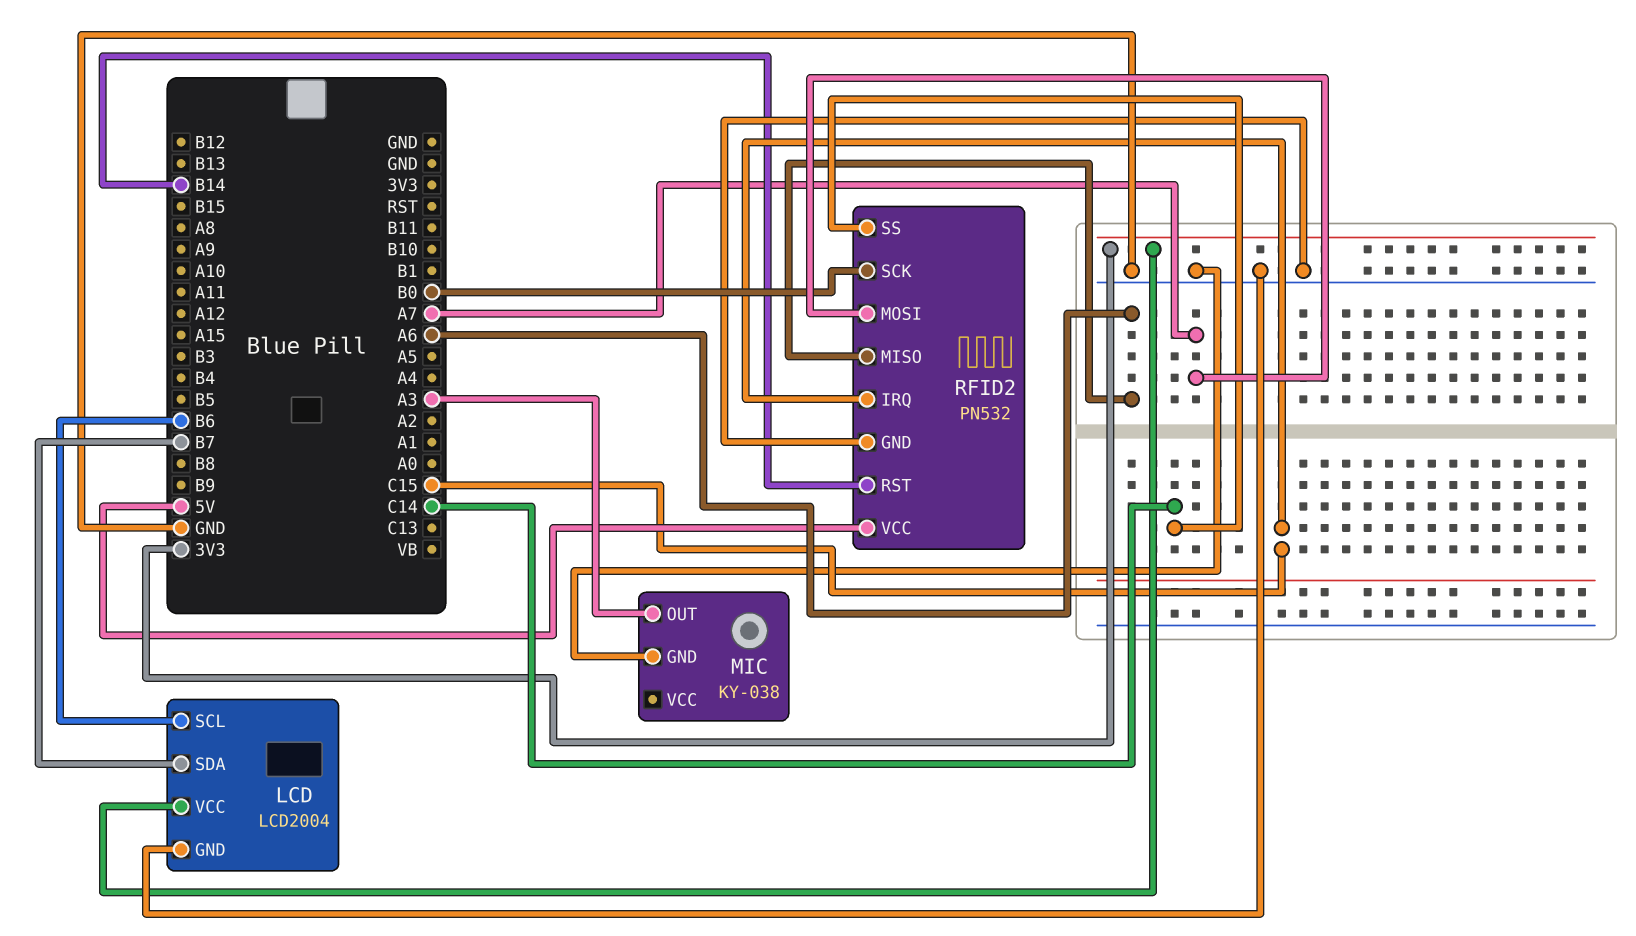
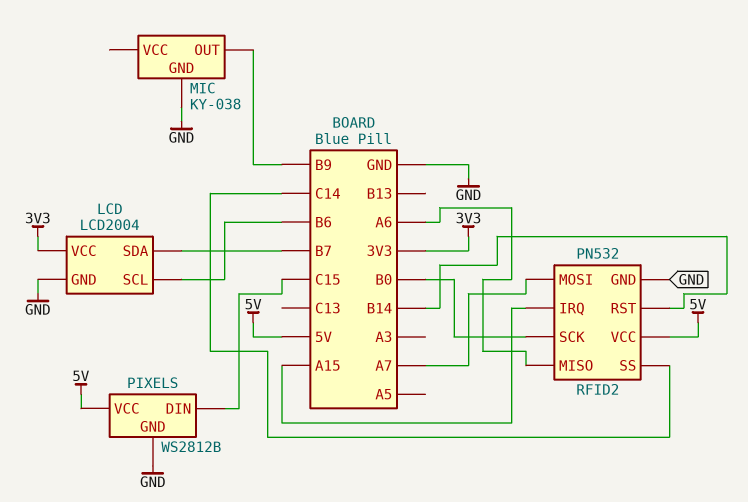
MIC pin OUT: A3 -> B9
PIXELS: none -> WS2812B
PIXELS pin DIN: none -> C15
PIXELS pin GND: none -> GND
PIXELS pin VCC: none -> 5V
RFID2 pin IRQ: C15 -> A15

